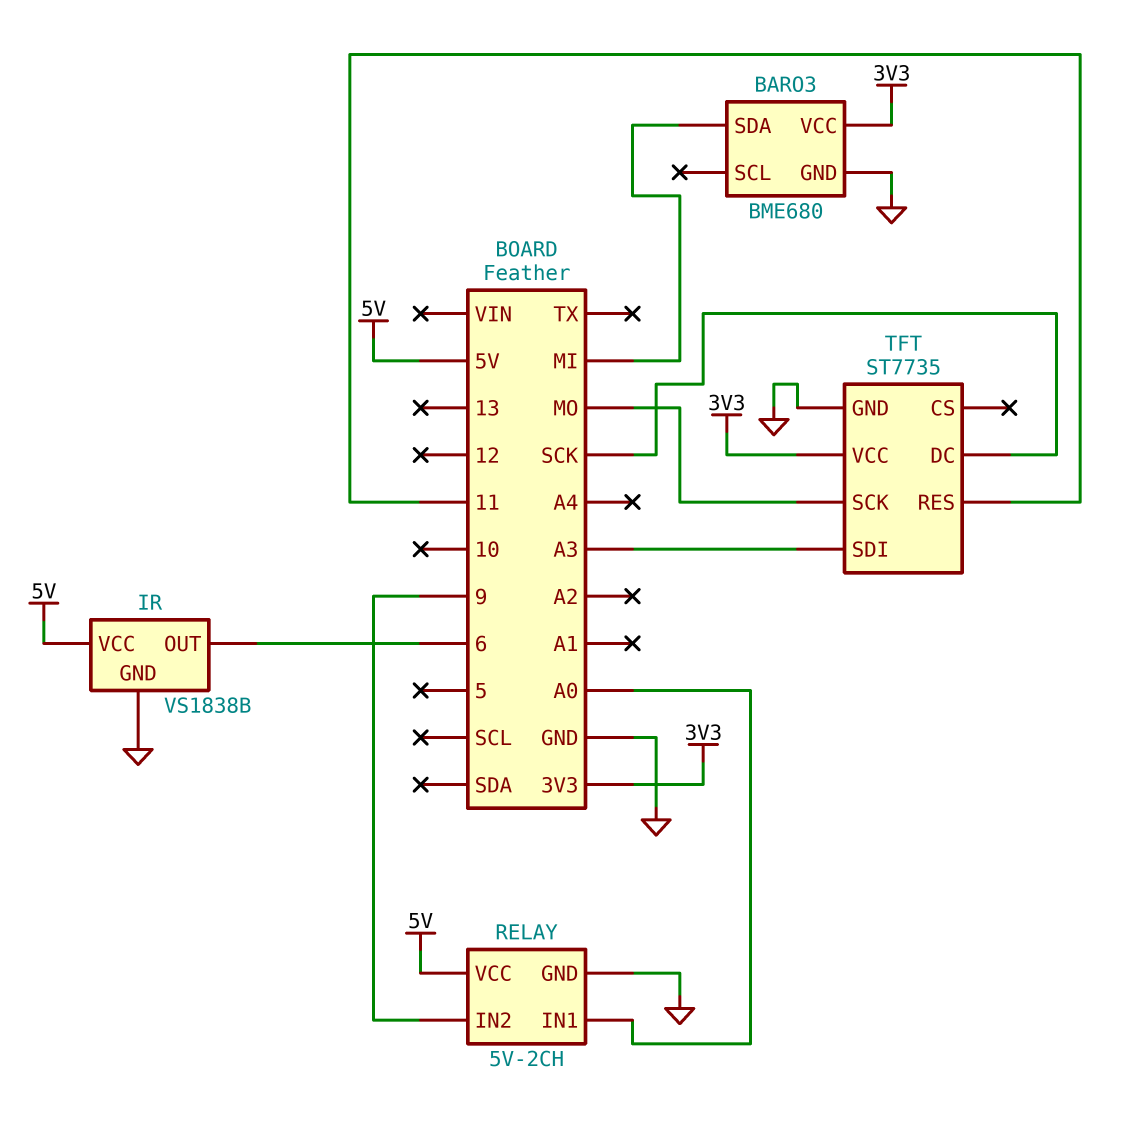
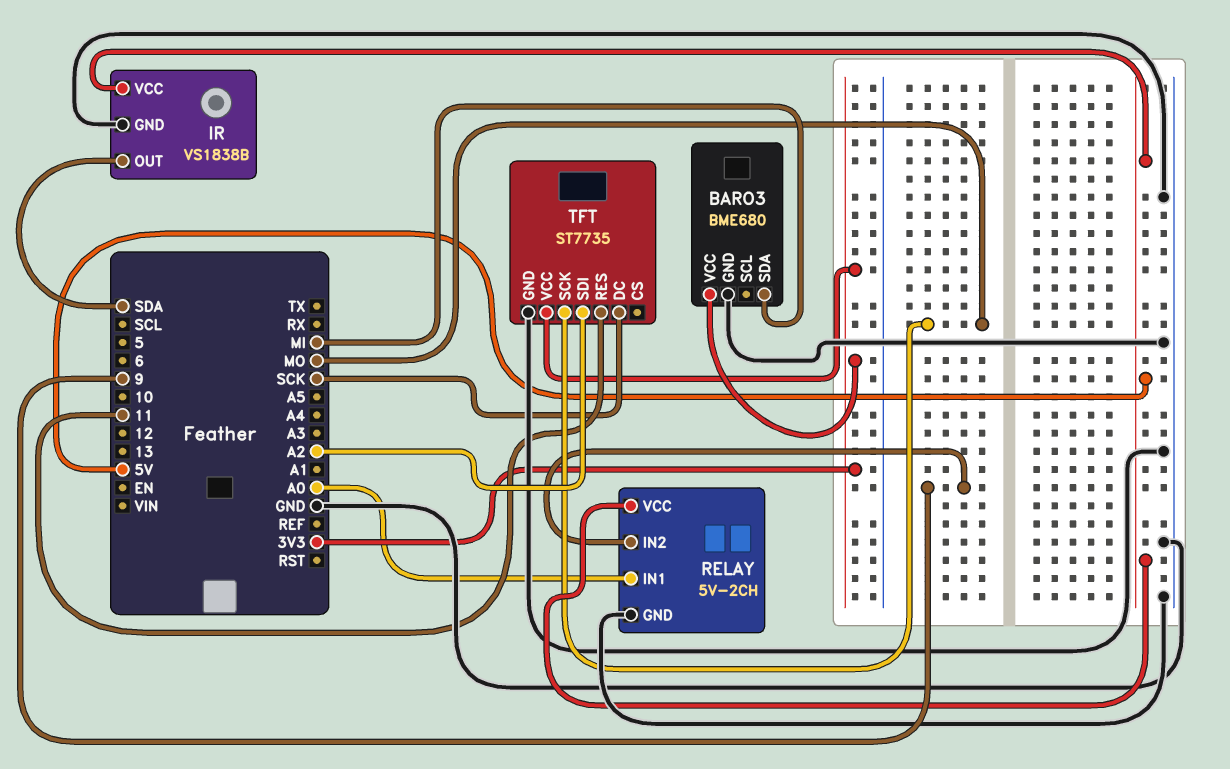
IR pin OUT: 6 -> SDA
TFT pin SDI: A3 -> A2

